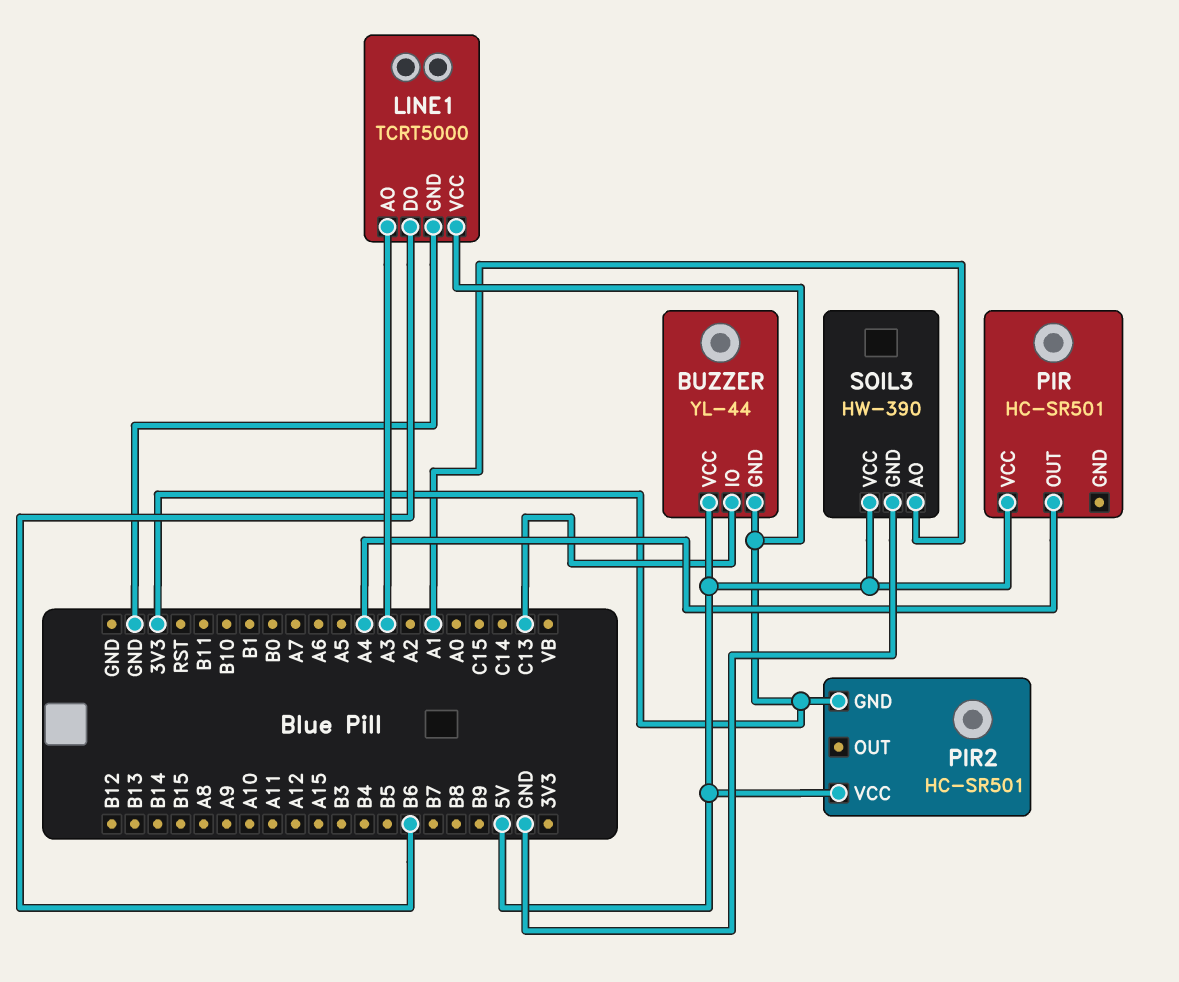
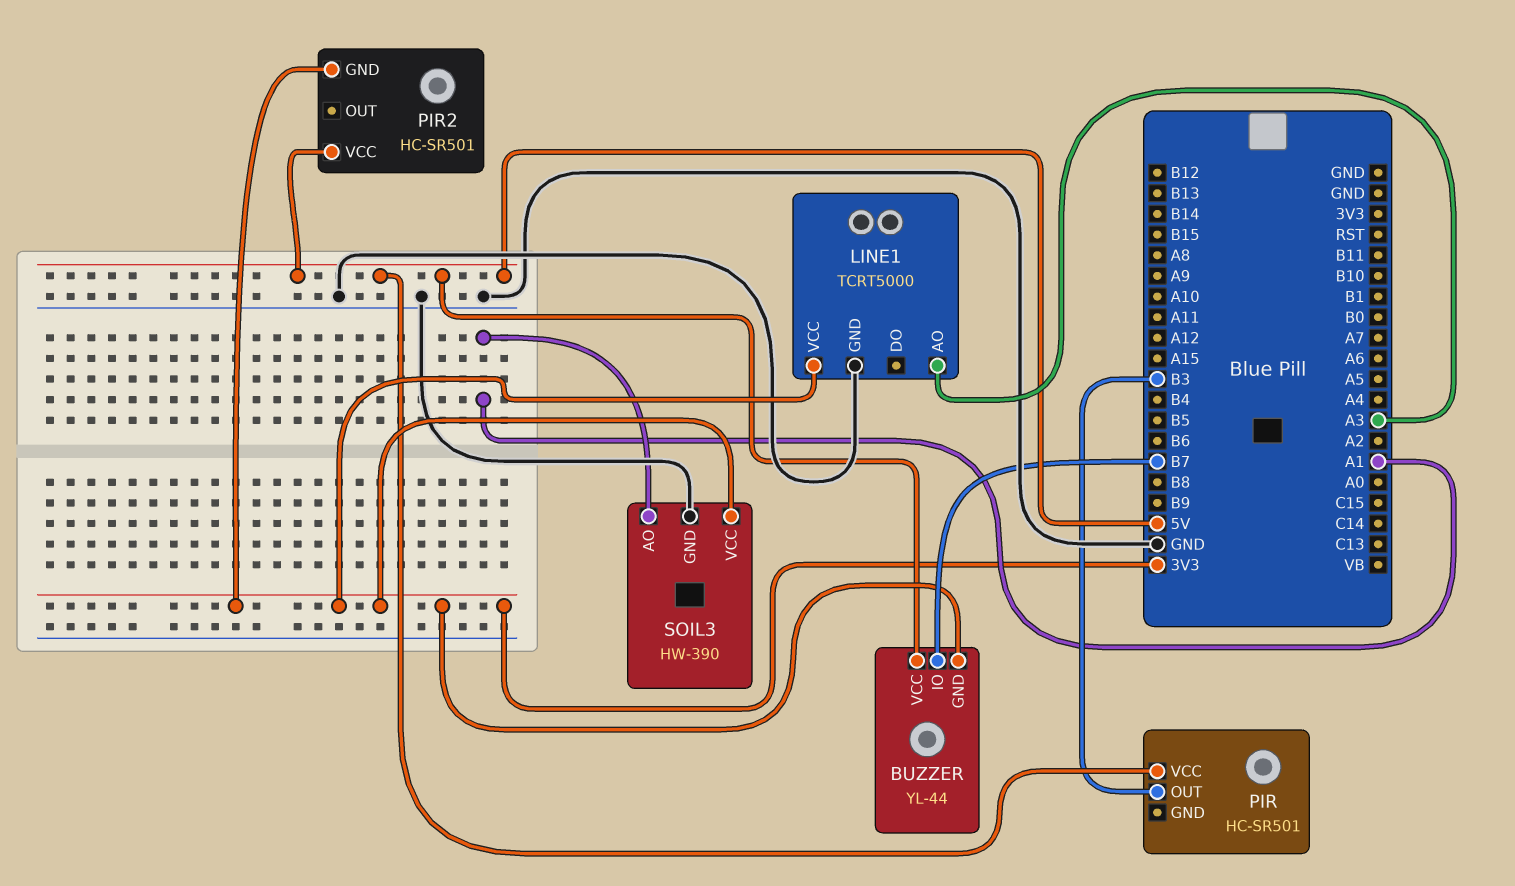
BUZZER pin IO: C13 -> B7
LINE1 pin DO: B6 -> none
PIR pin OUT: A4 -> B3
SOIL3 pin VCC: 5V -> 3V3

